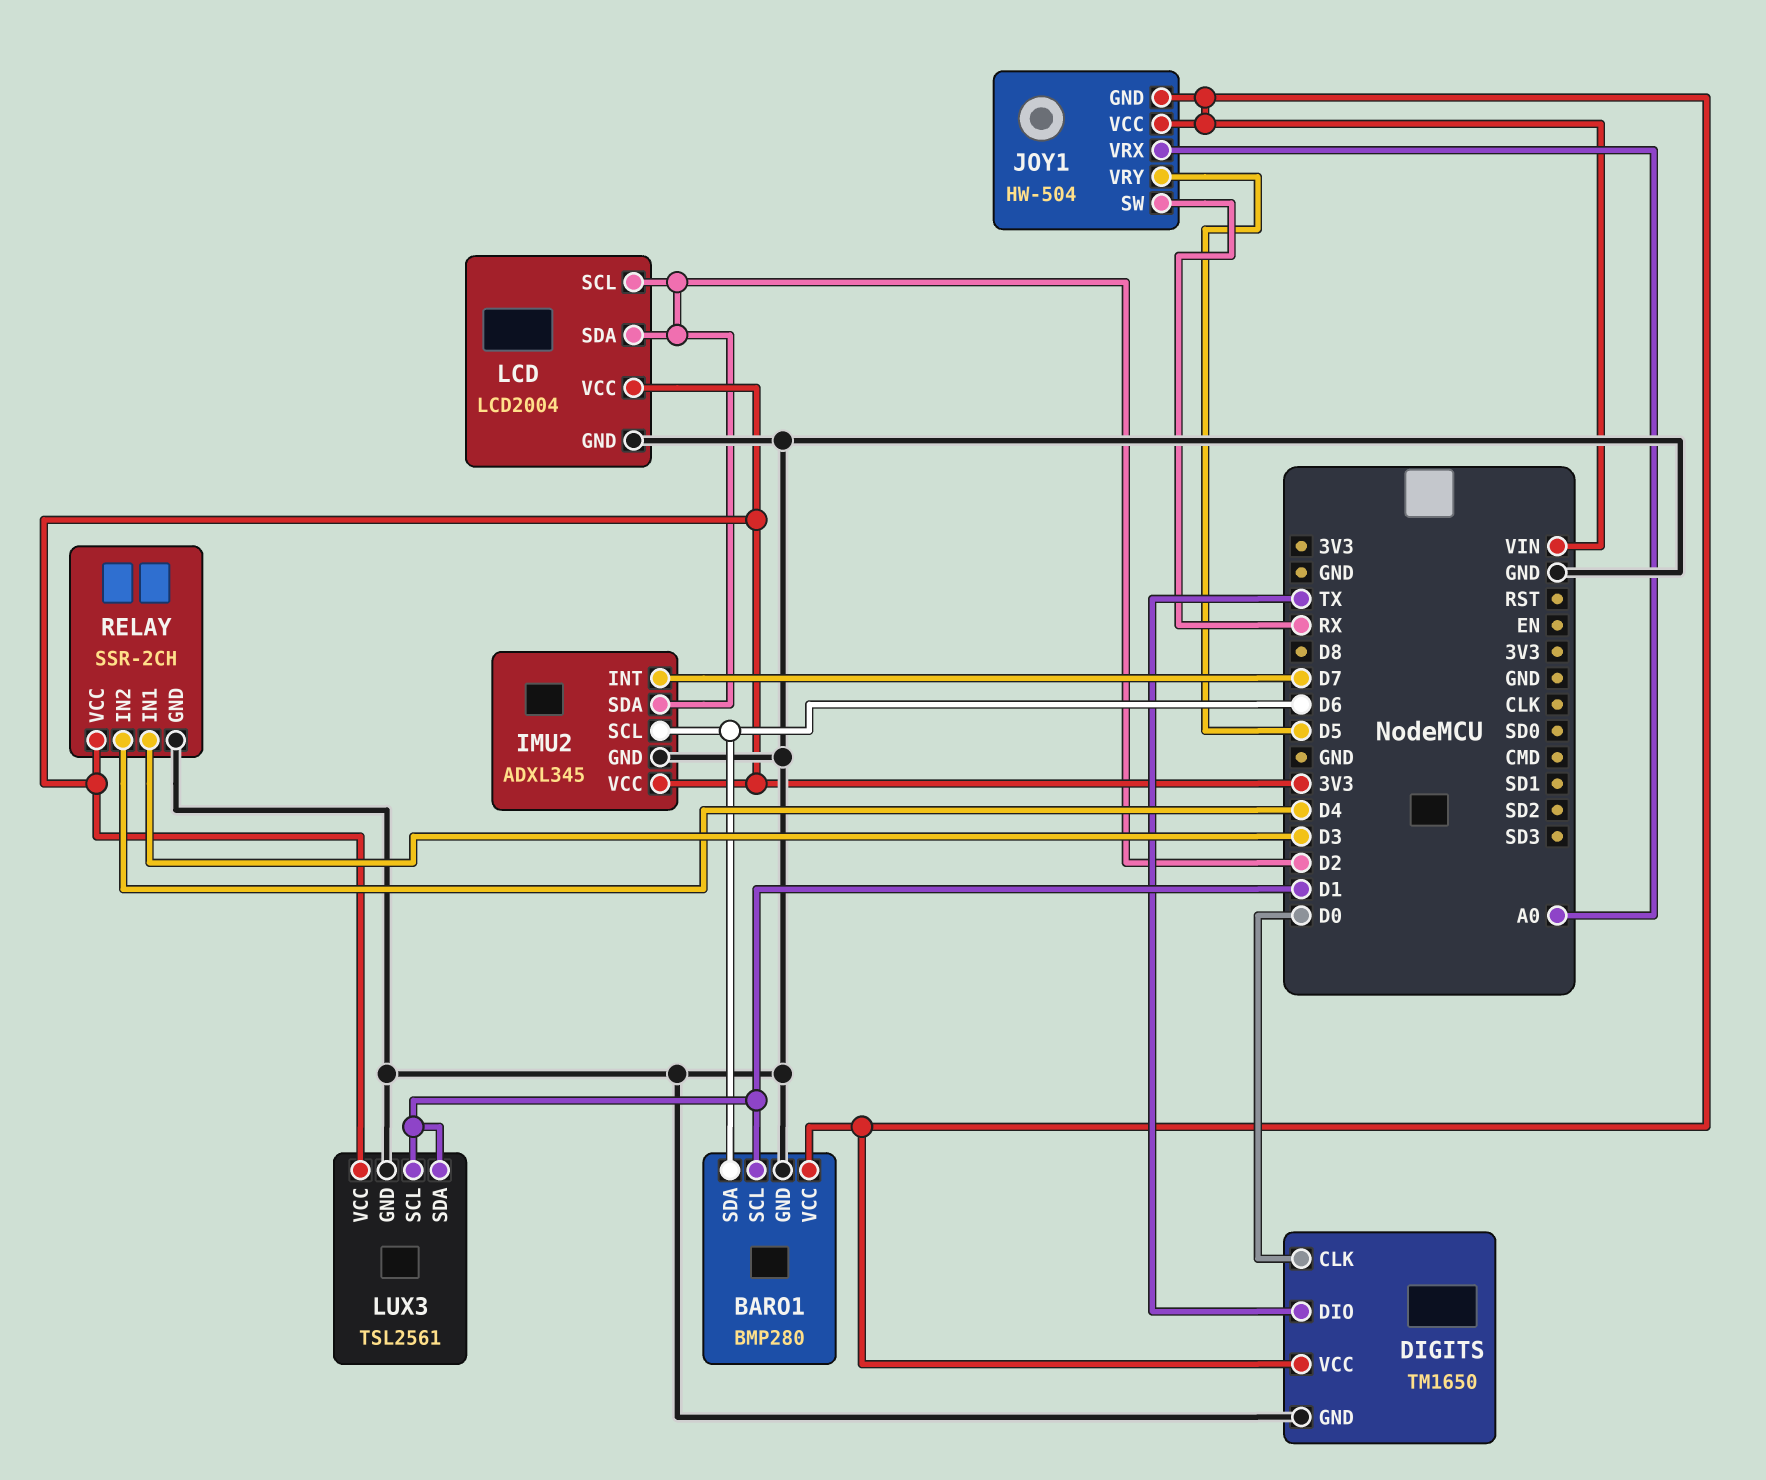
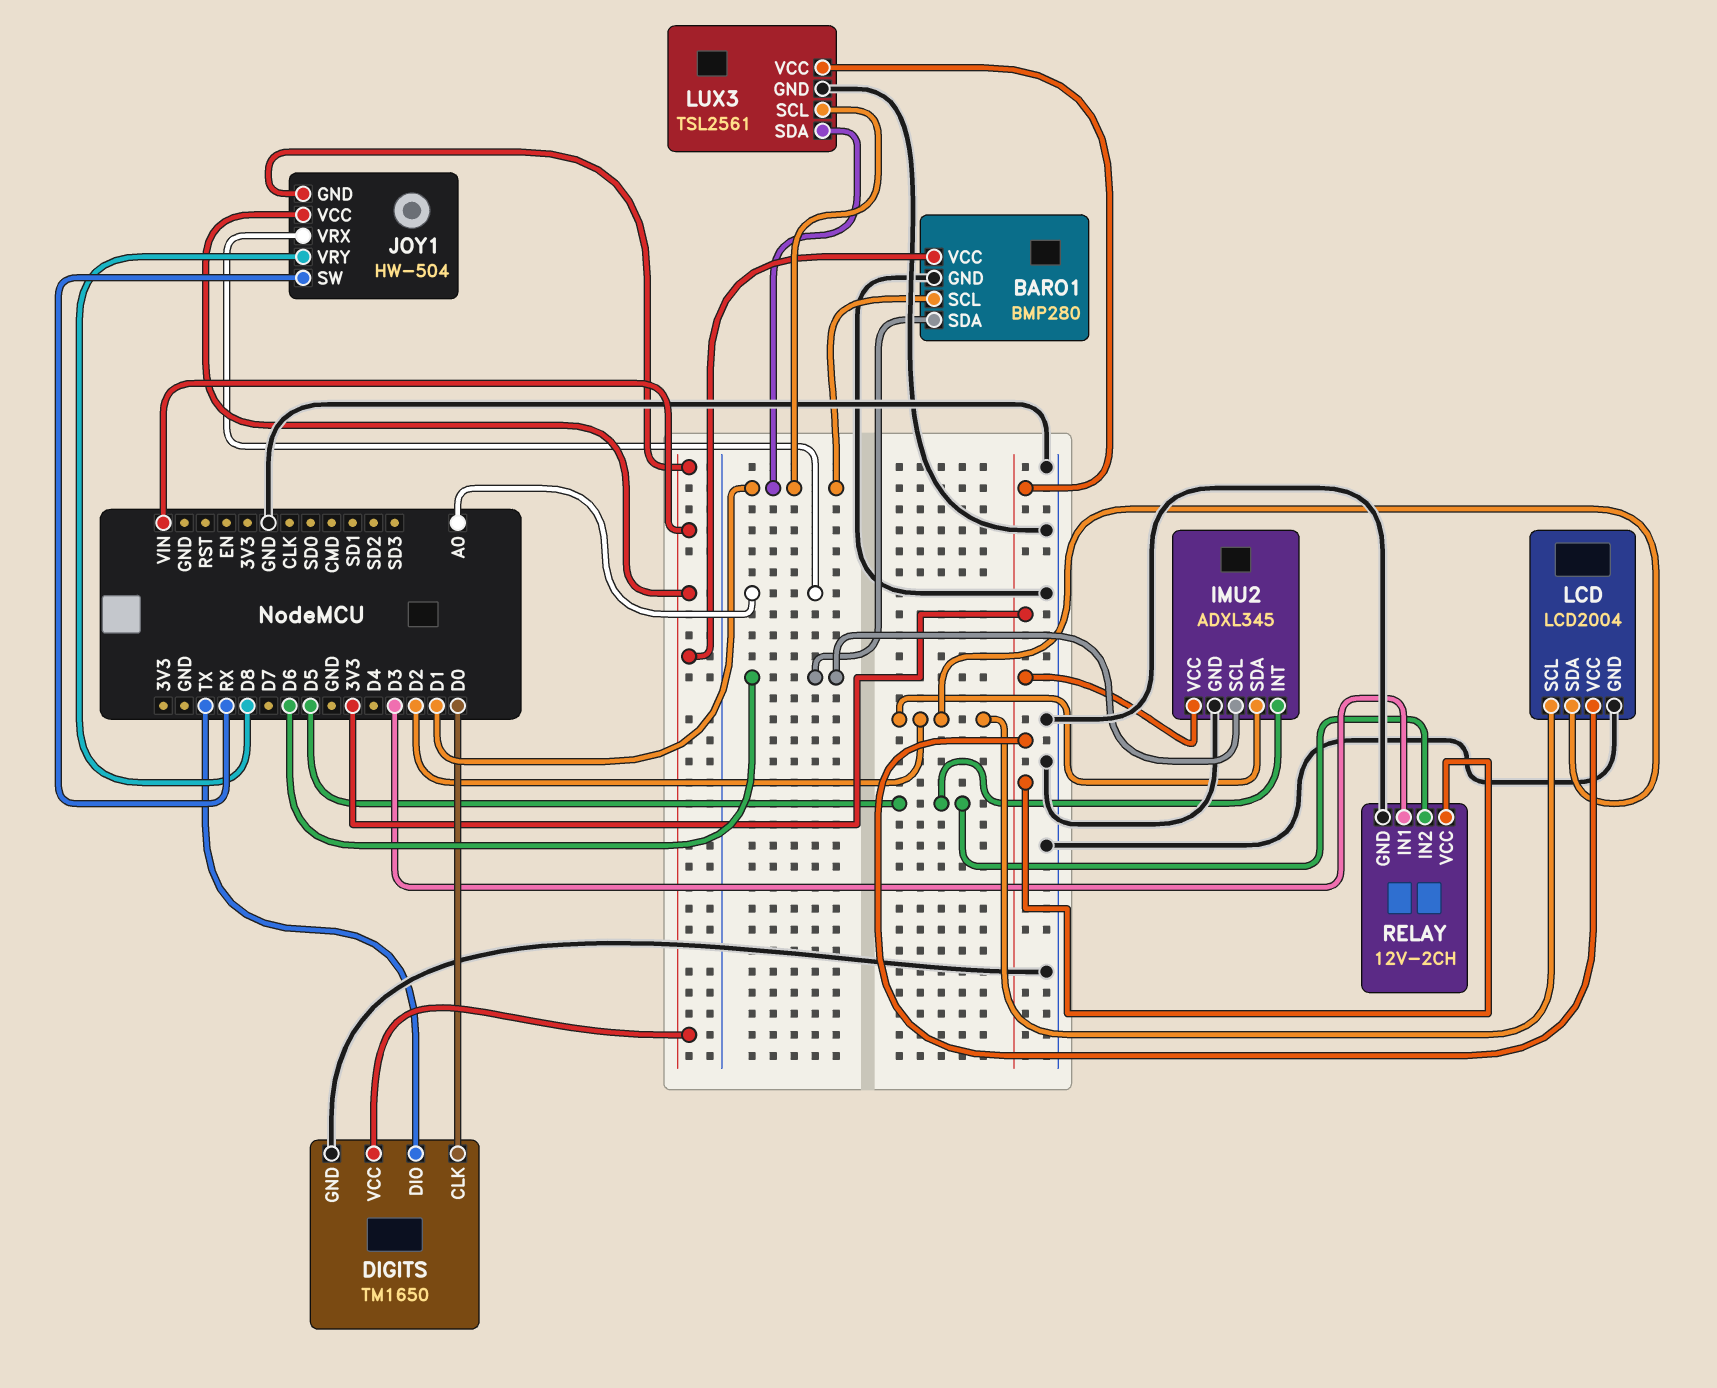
IMU2 pin INT: D7 -> D5
JOY1 pin VRY: D5 -> D8
RELAY: SSR-2CH -> 12V-2CH
RELAY pin IN2: D4 -> D5

